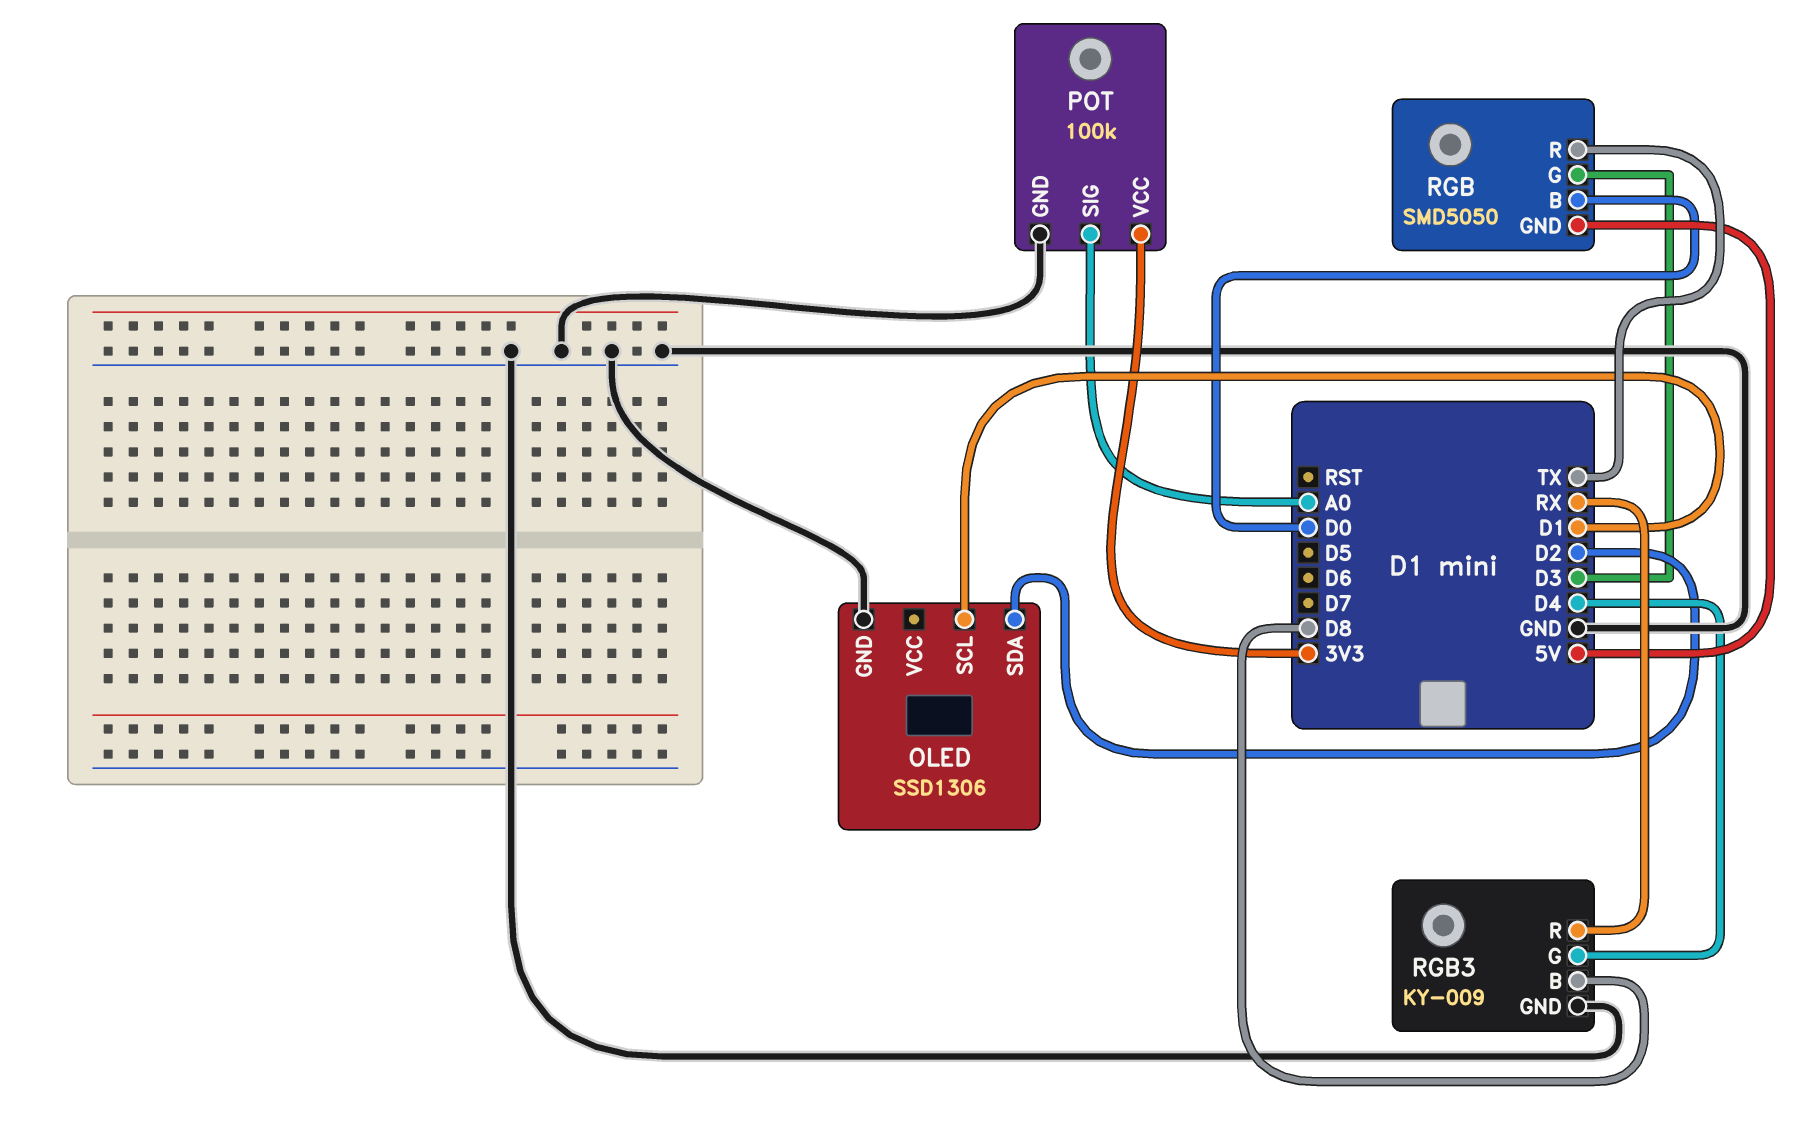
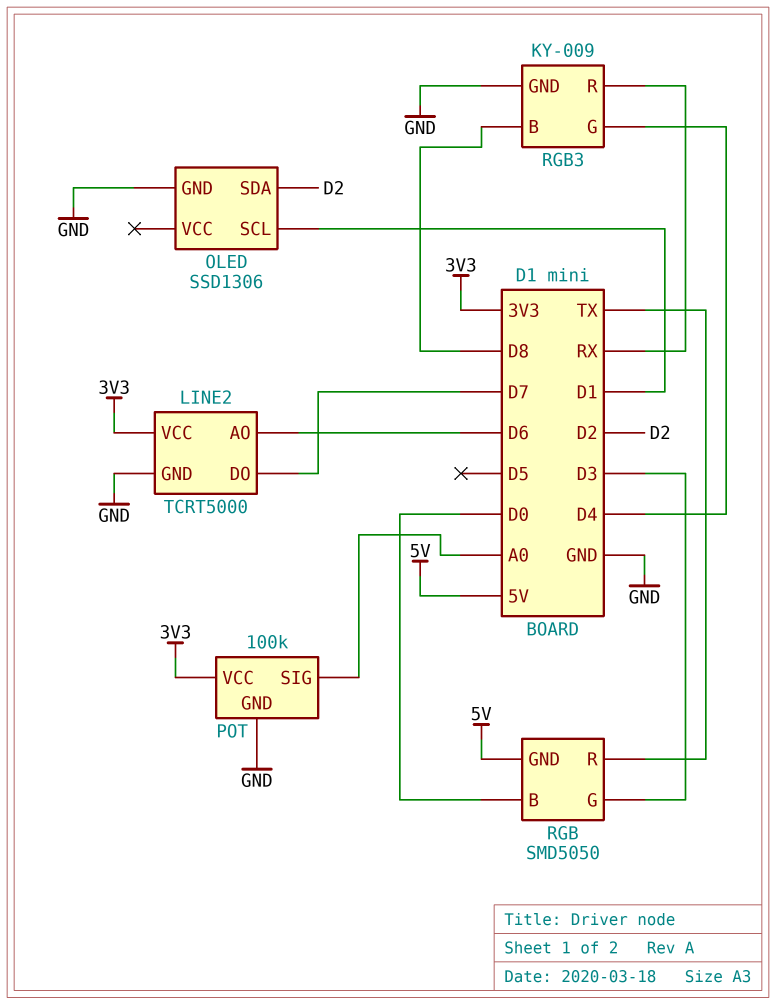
LINE2: none -> TCRT5000
LINE2 pin AO: none -> D6
LINE2 pin DO: none -> D7
LINE2 pin GND: none -> GND
LINE2 pin VCC: none -> 3V3

